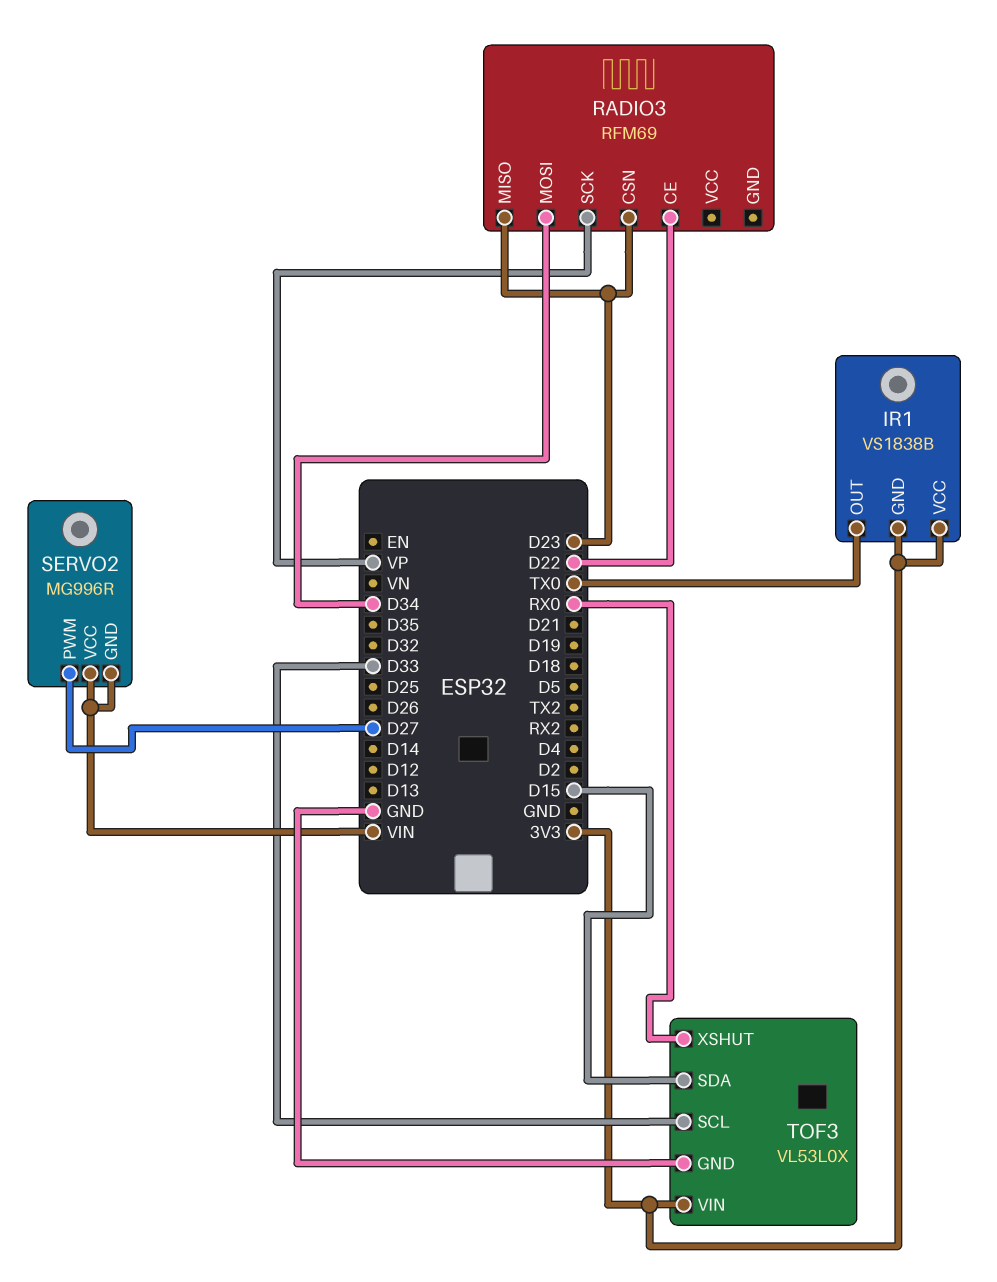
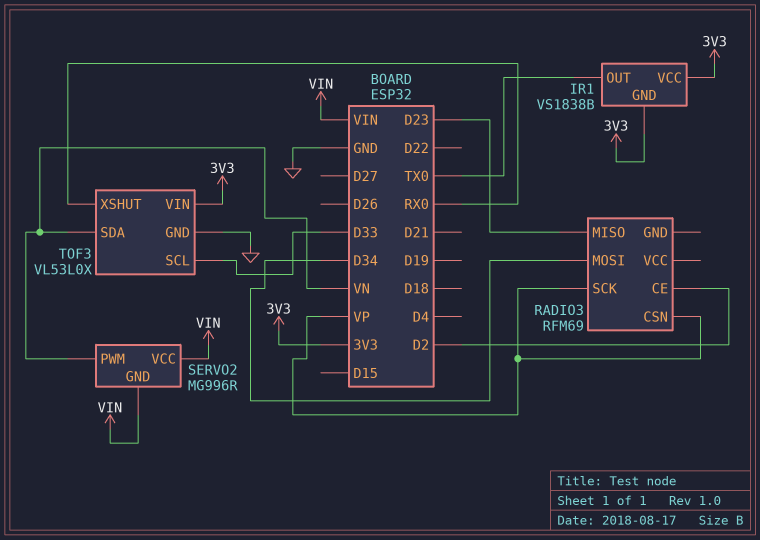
RADIO3 pin CE: D22 -> D2
RADIO3 pin CSN: D23 -> VP
SERVO2 pin PWM: D27 -> VN
TOF3 pin SDA: D15 -> VN

